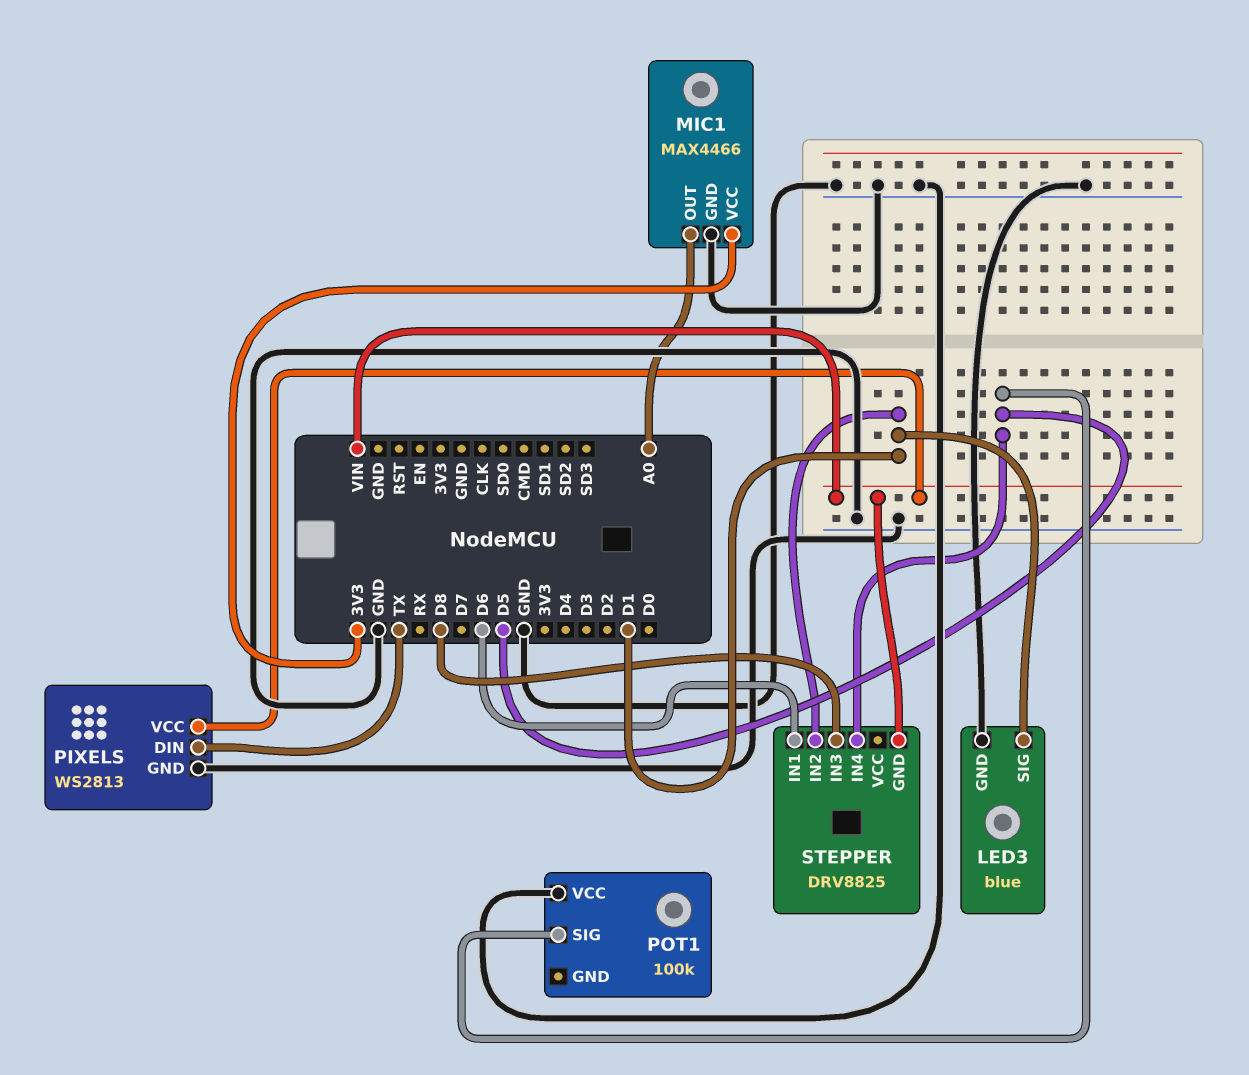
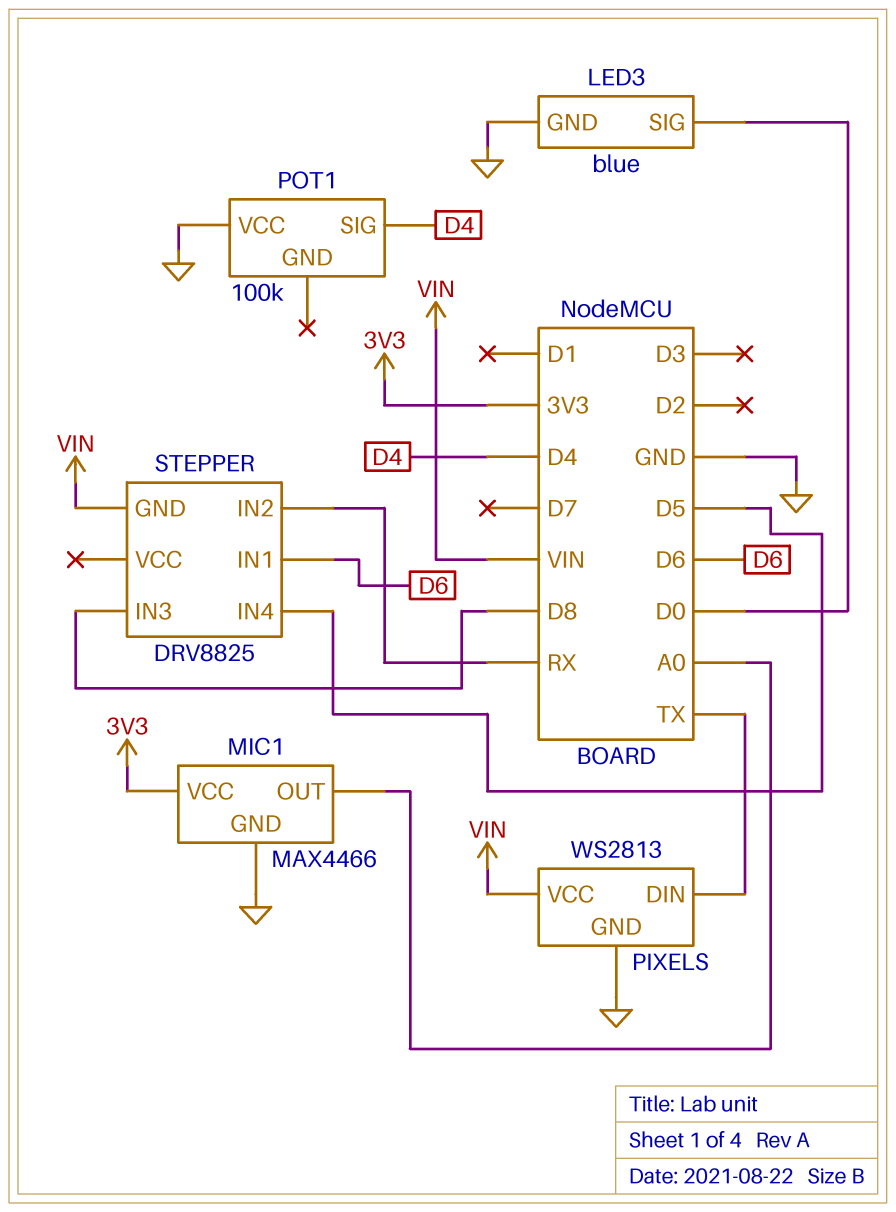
LED3 pin SIG: D1 -> D0
POT1 pin SIG: D5 -> D4
STEPPER pin IN2: D1 -> RX

